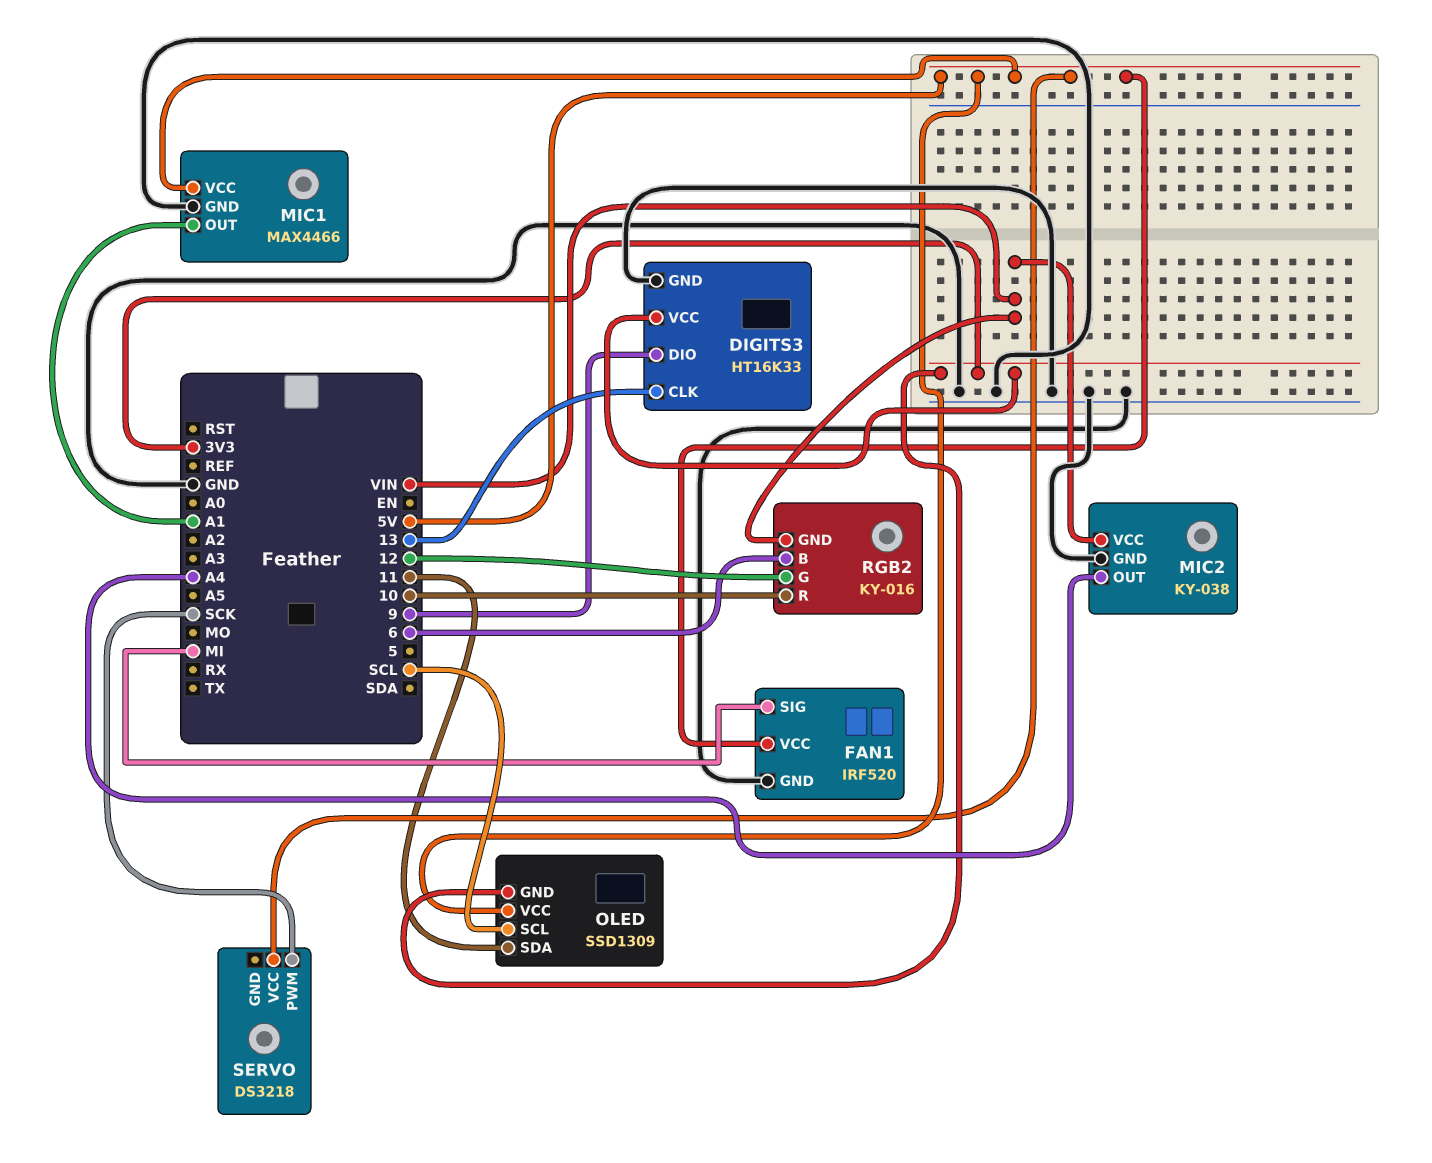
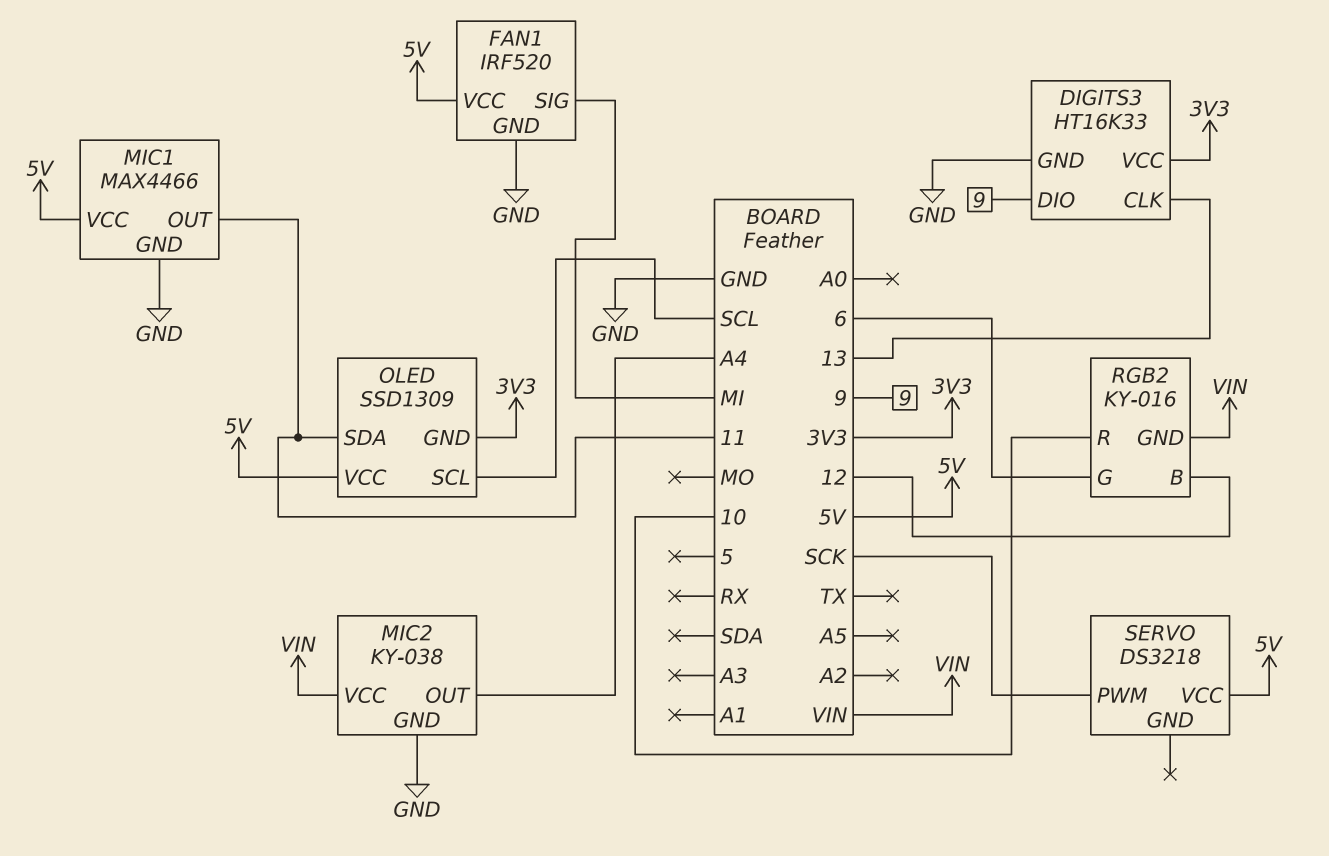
MIC1 pin OUT: A1 -> 11
RGB2 pin B: 6 -> 12
RGB2 pin G: 12 -> 6

